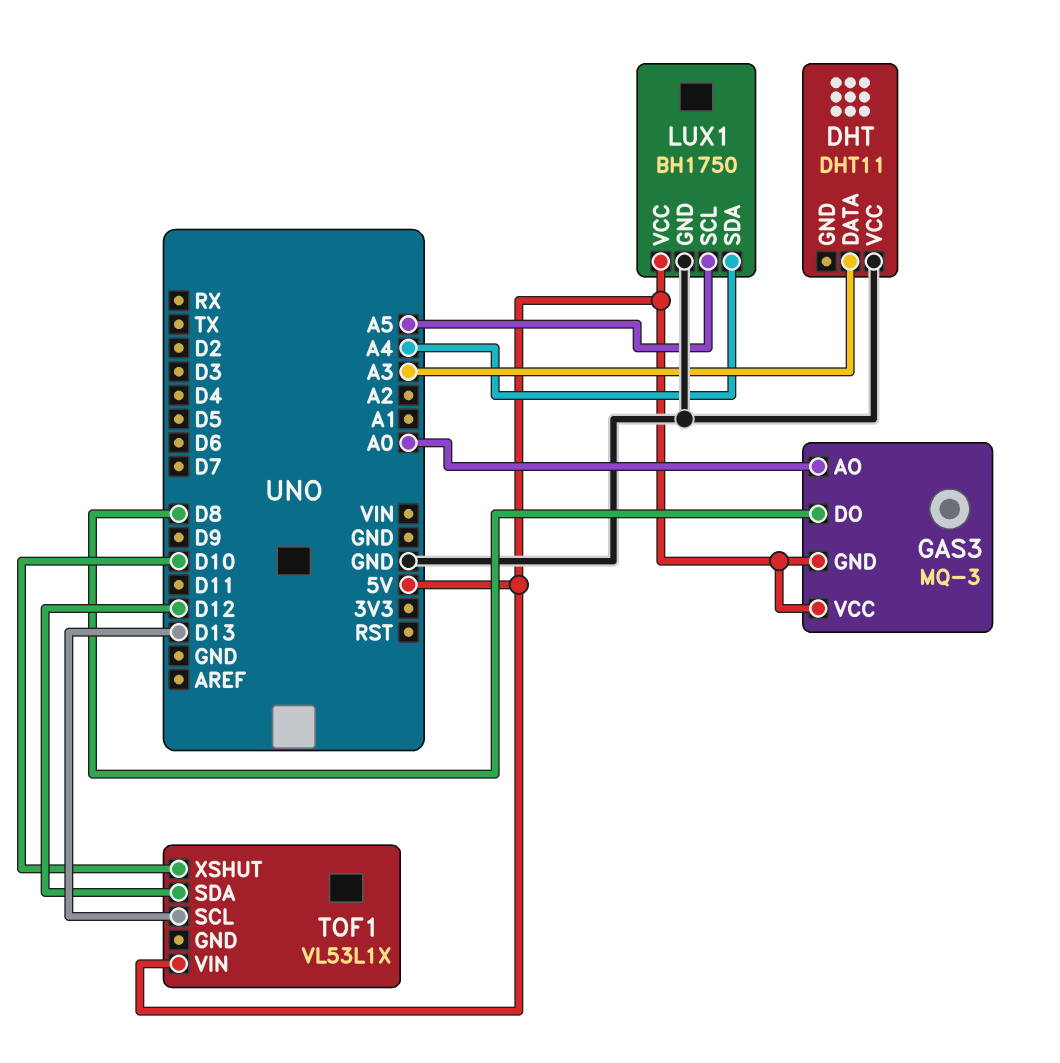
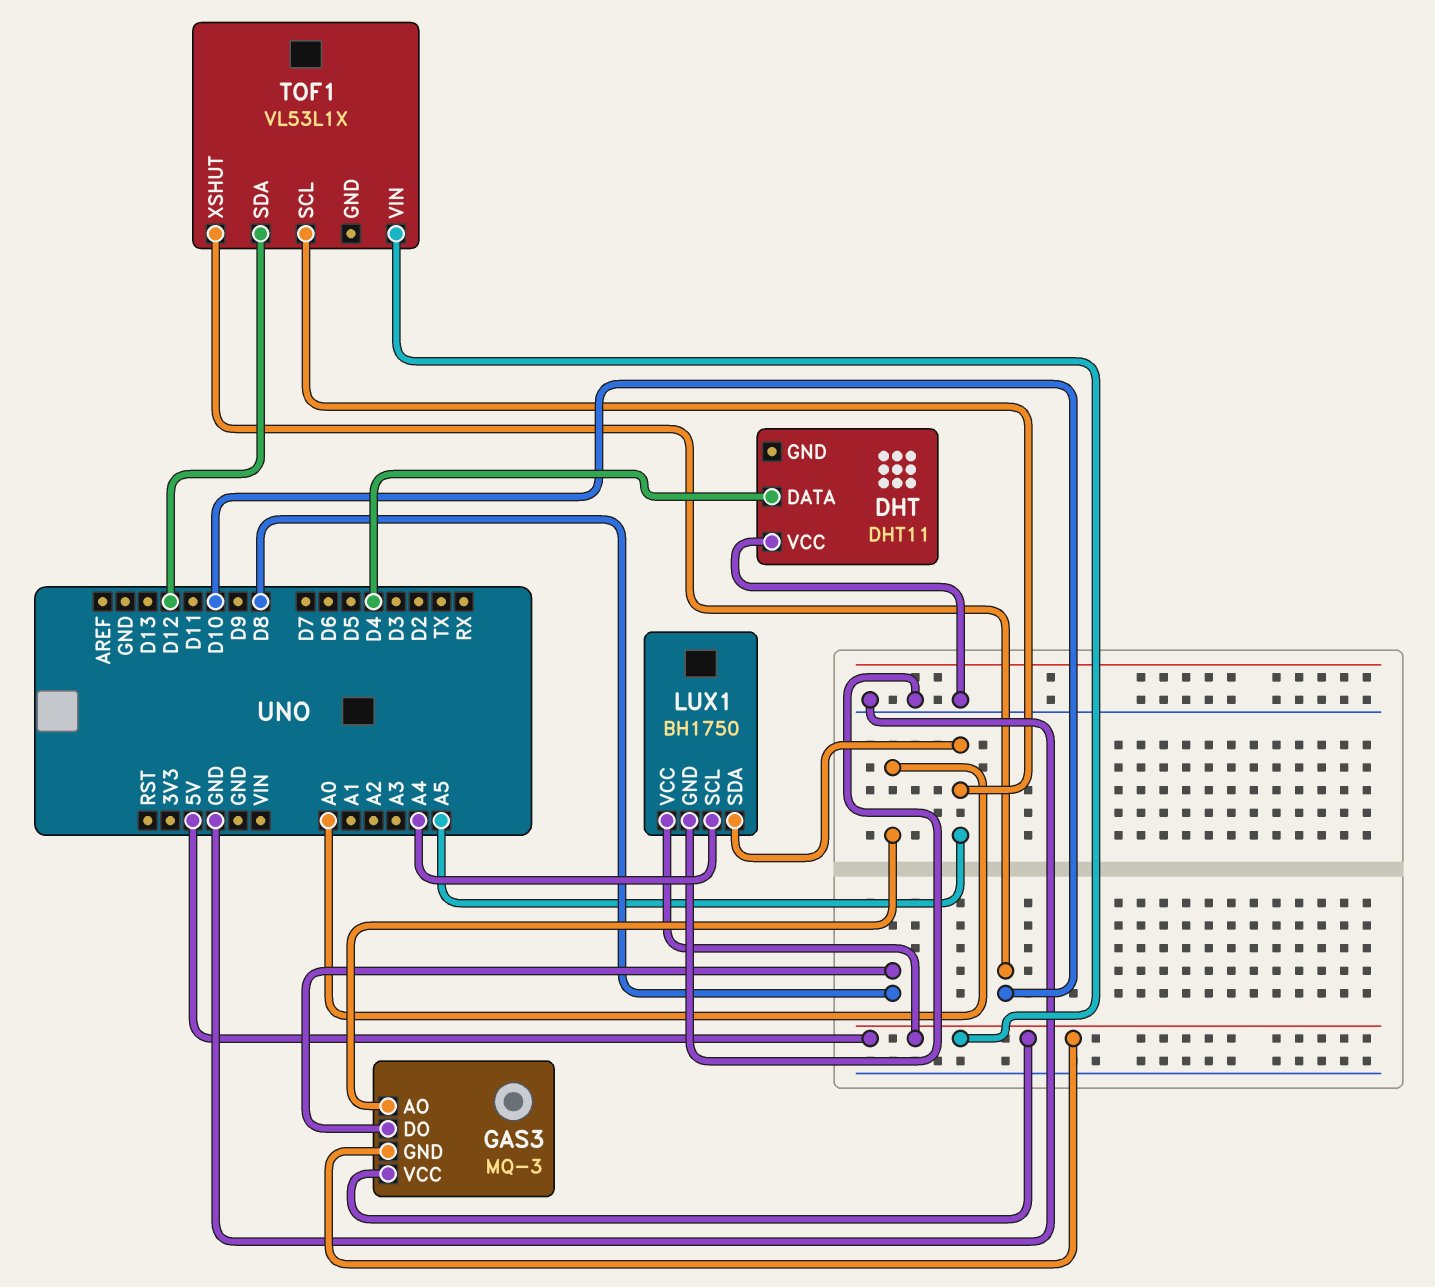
DHT pin DATA: A3 -> D4
LUX1 pin SCL: A5 -> A4
LUX1 pin SDA: A4 -> A5
TOF1 pin SCL: D13 -> A5

